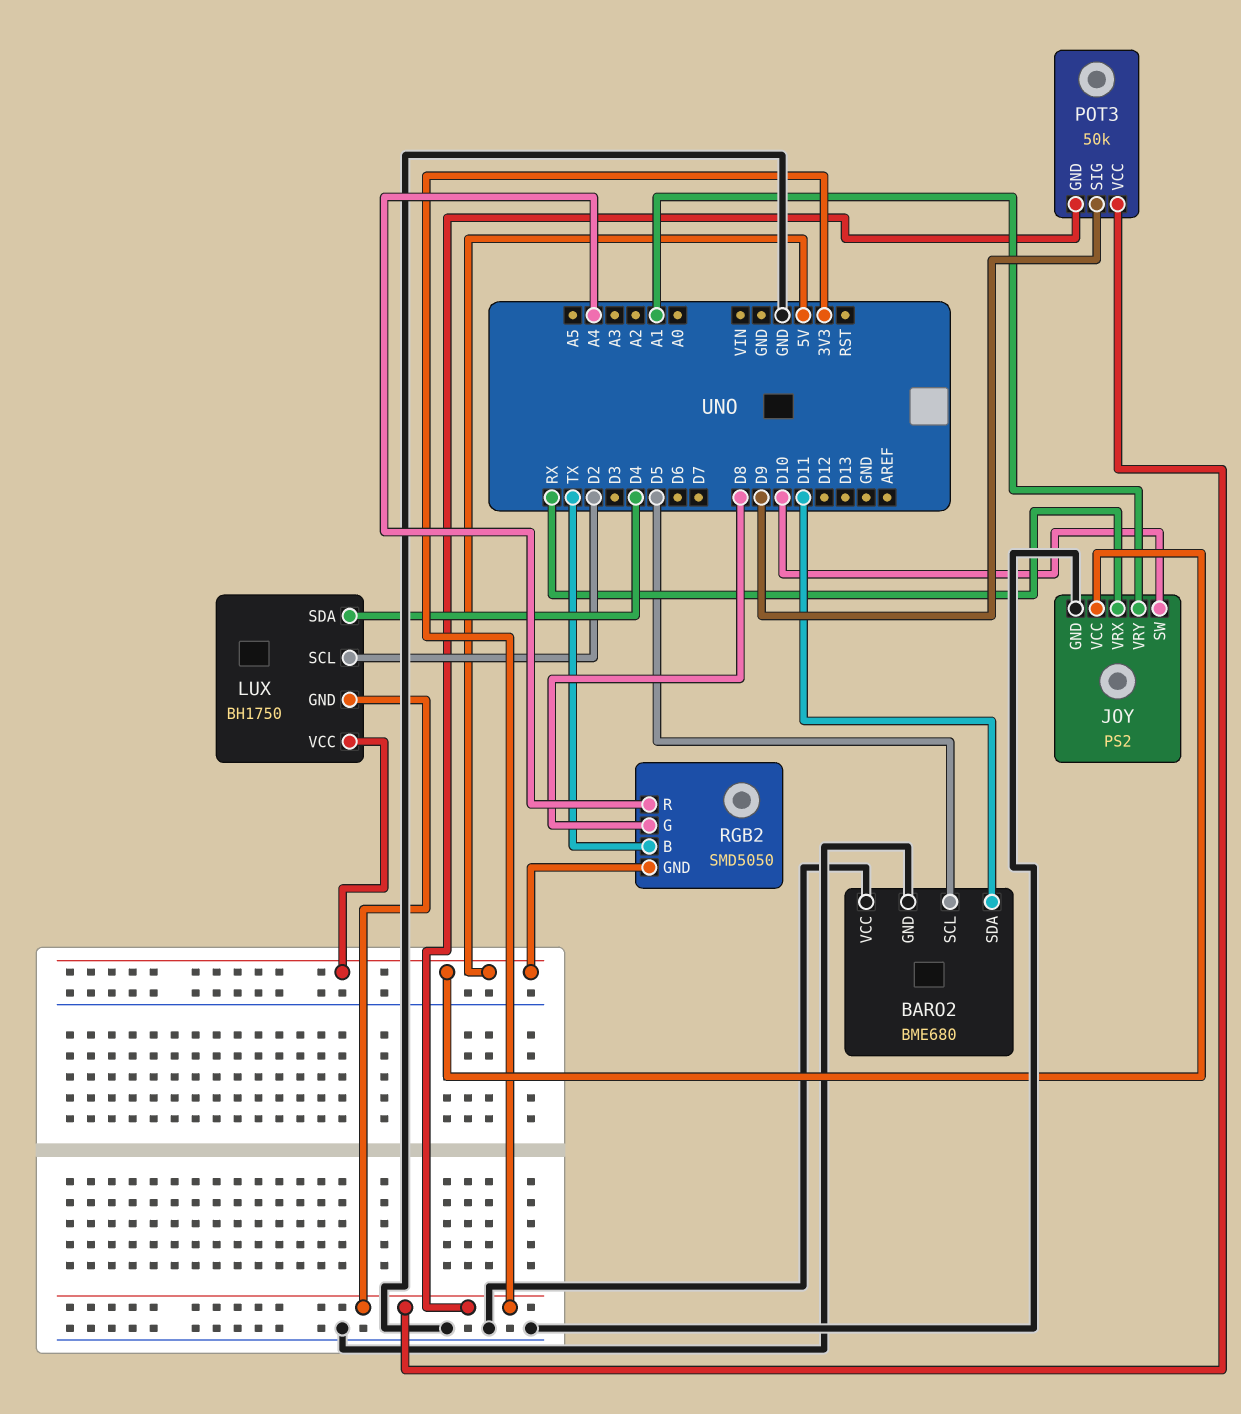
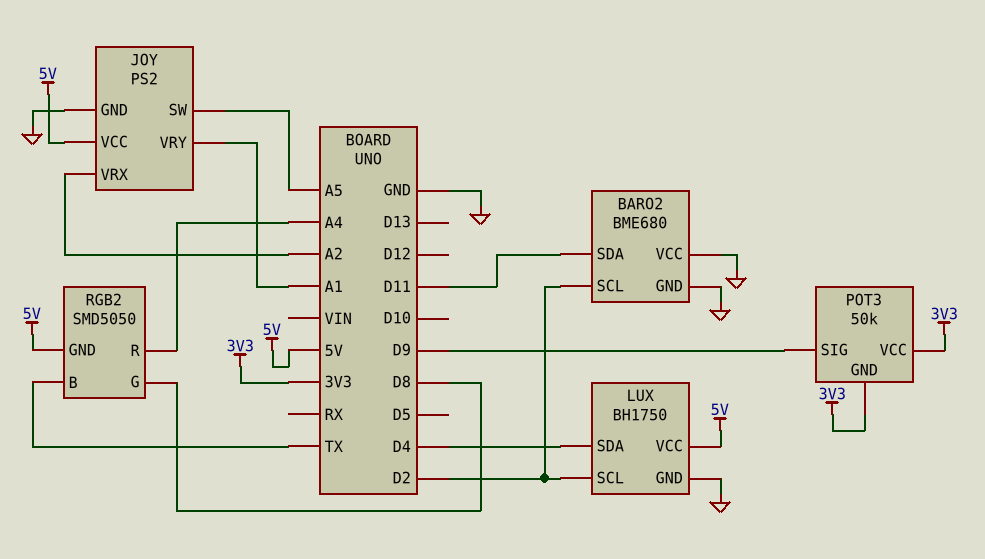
BARO2 pin SCL: D5 -> D2
JOY pin SW: D10 -> A5
JOY pin VRX: RX -> A2
LUX pin GND: 3V3 -> GND

